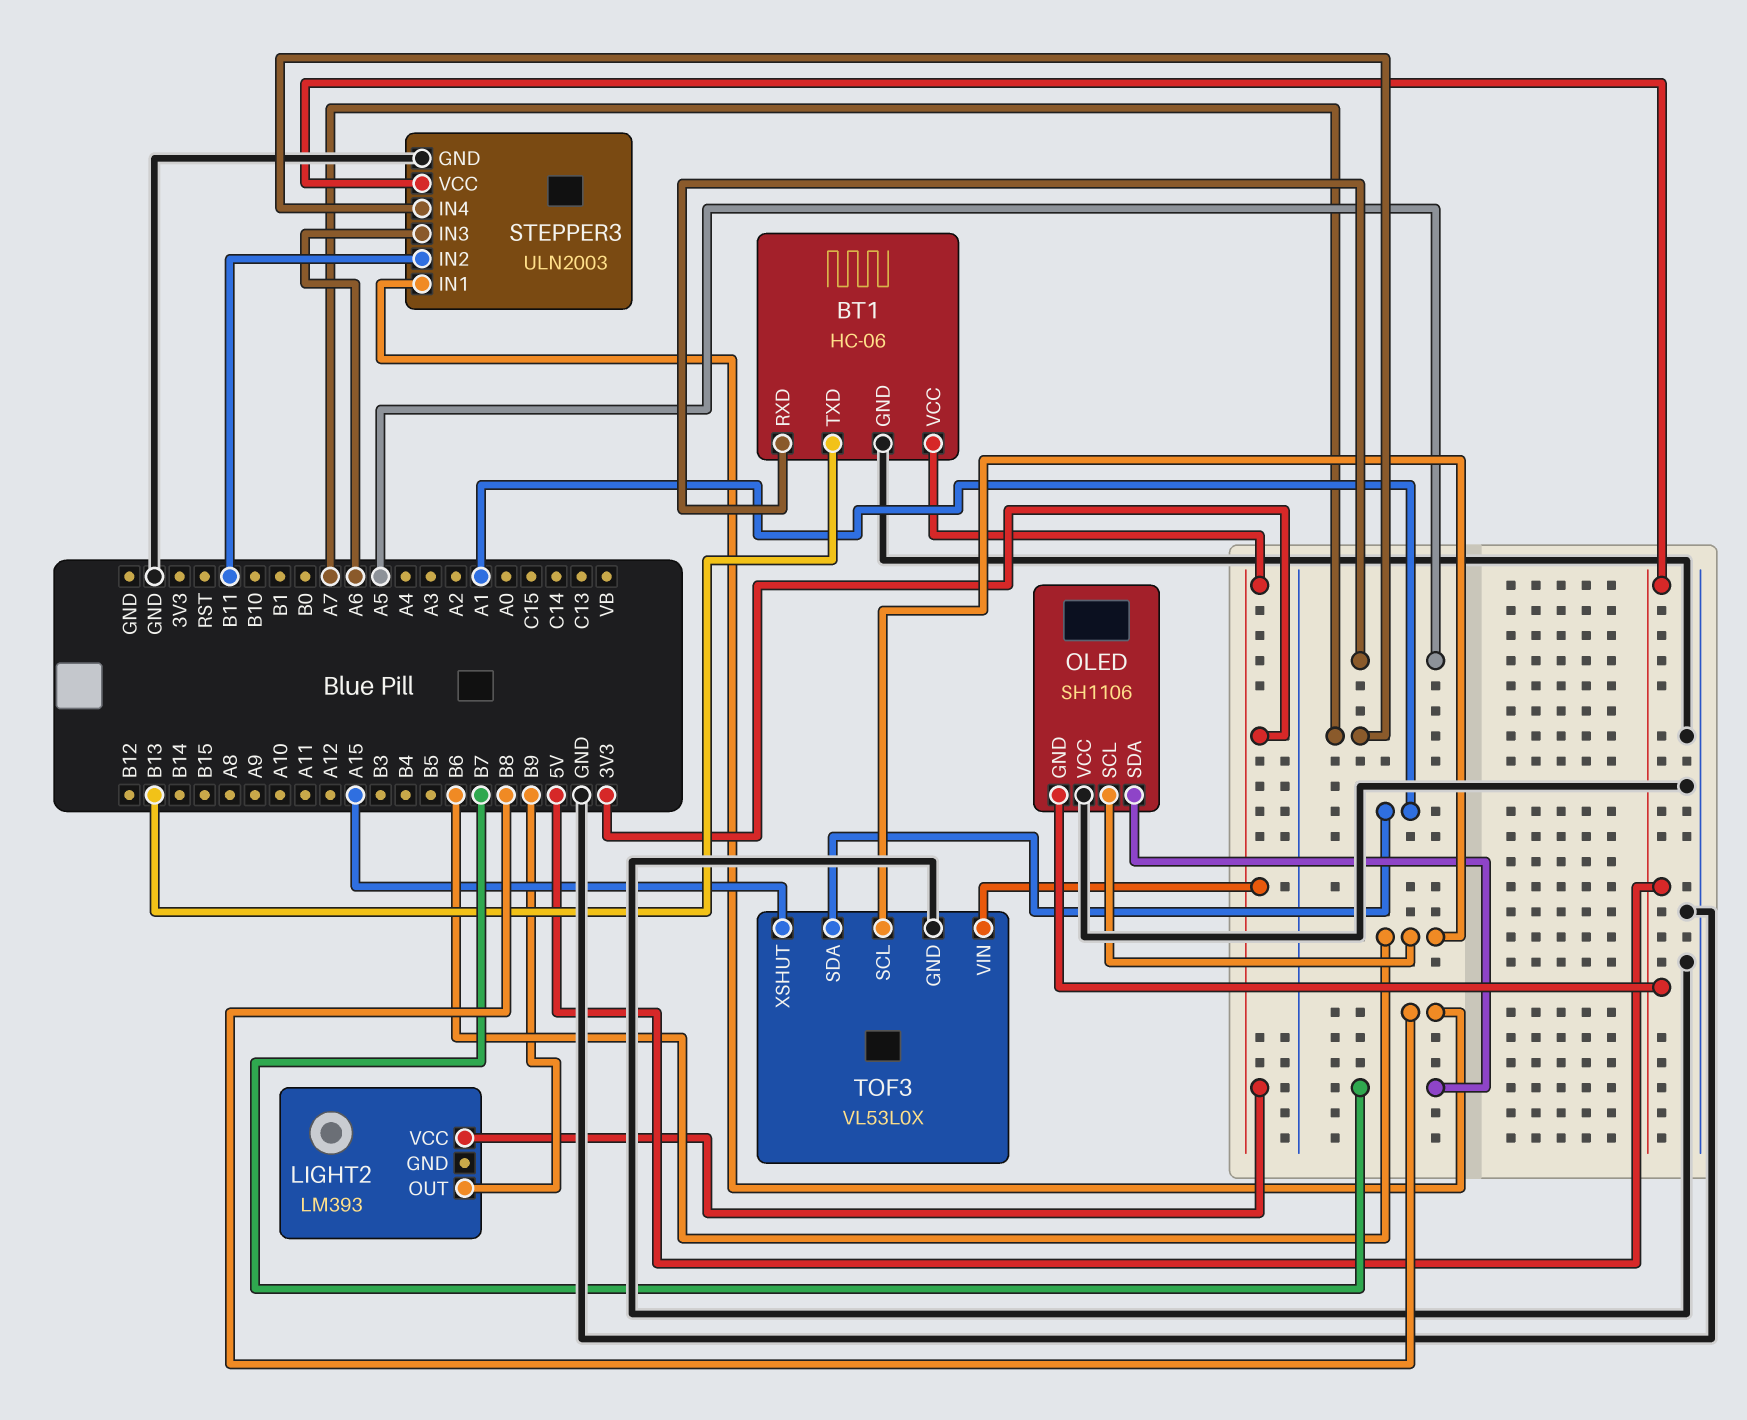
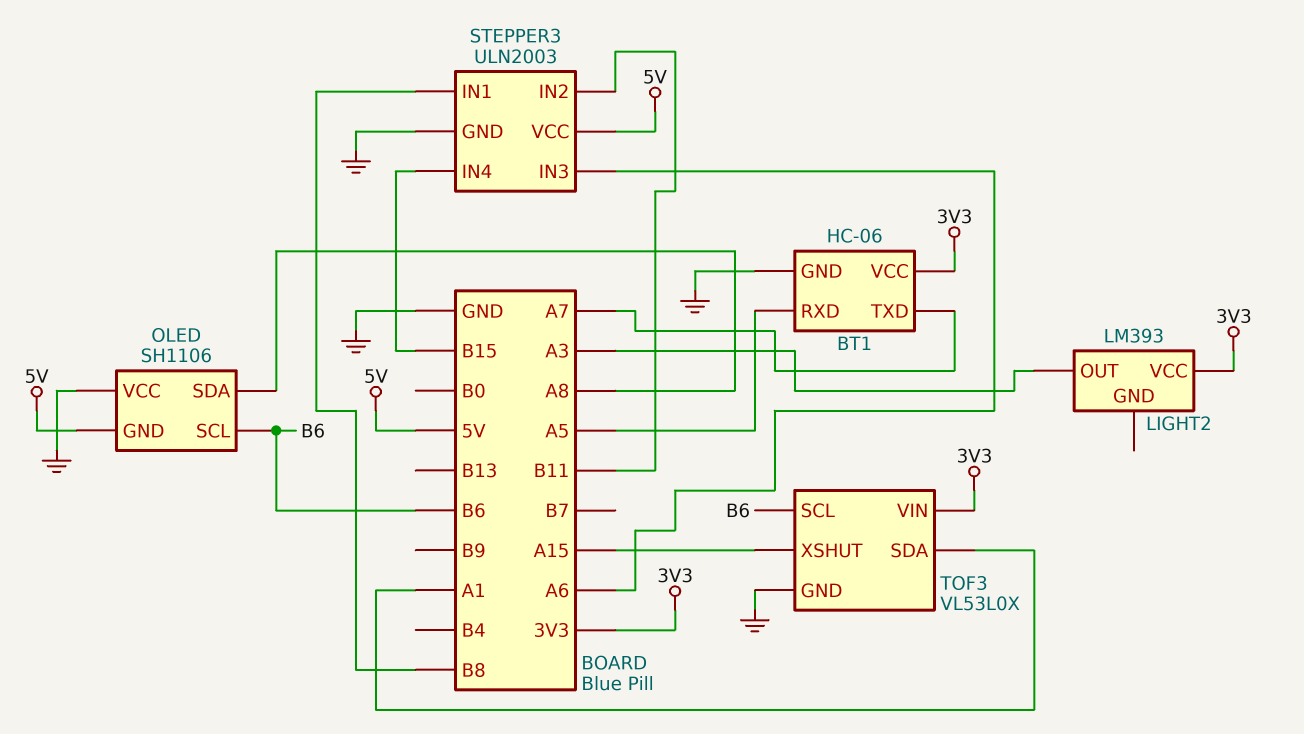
BT1 pin TXD: B13 -> A7
LIGHT2 pin OUT: B9 -> A3
OLED pin SDA: B7 -> A8
STEPPER3 pin IN4: A7 -> B15

